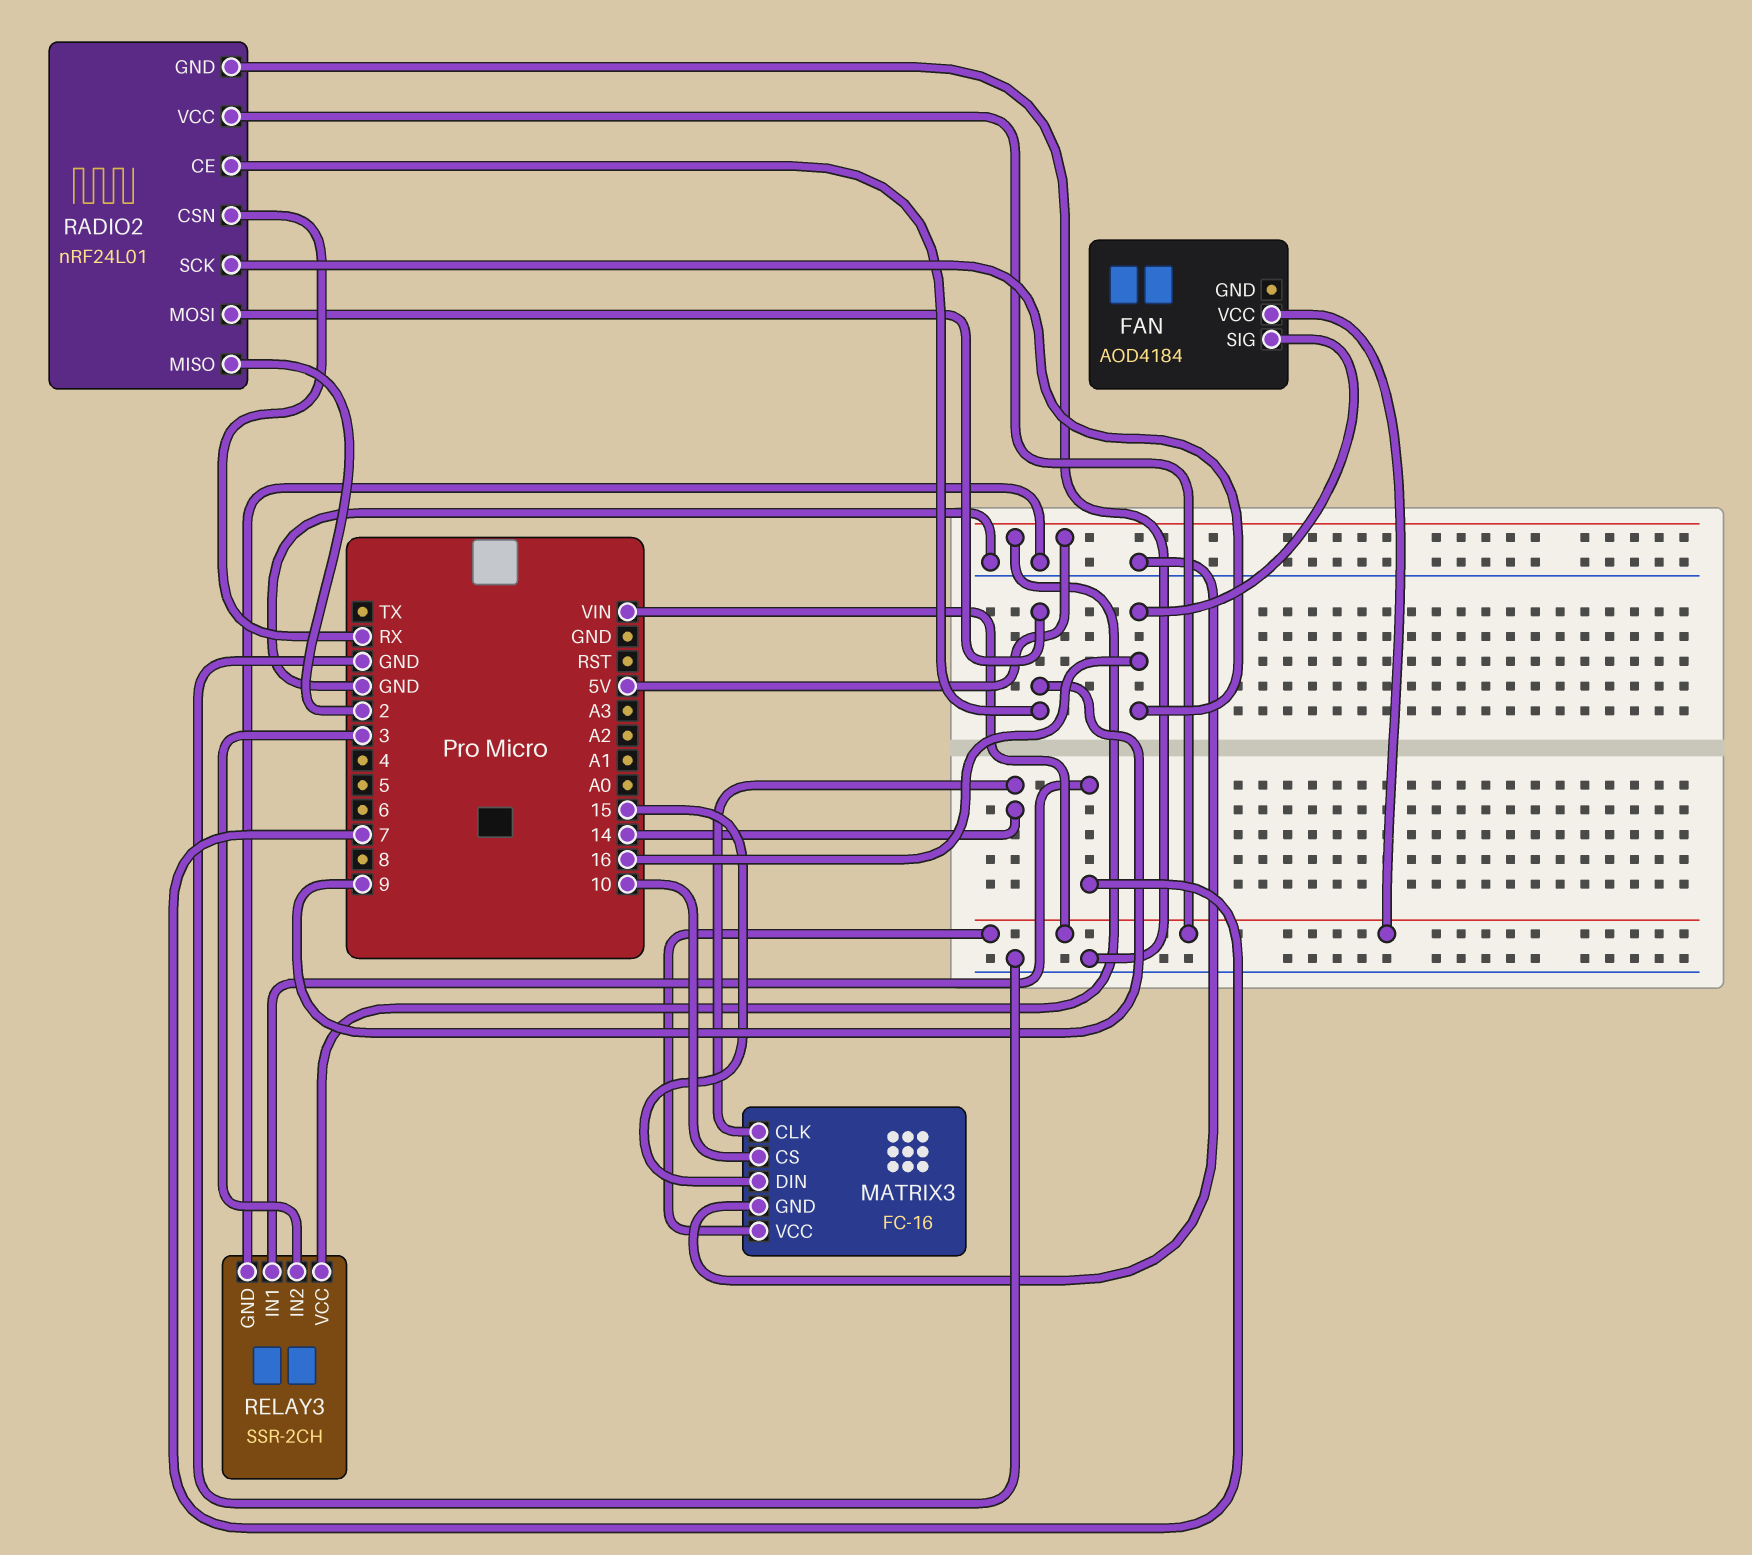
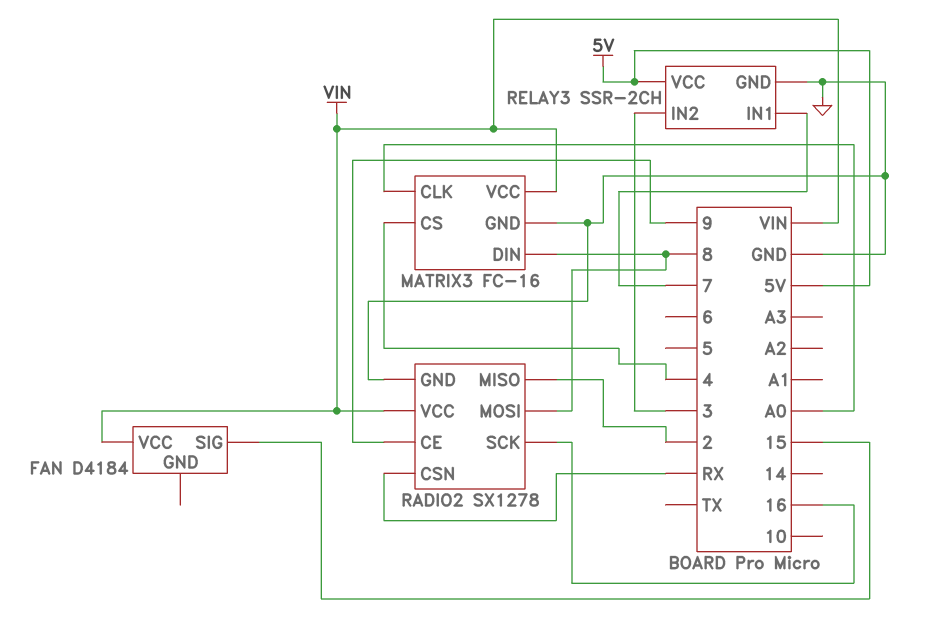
FAN: AOD4184 -> D4184
FAN pin SIG: 16 -> 15
MATRIX3 pin CLK: 14 -> A0
MATRIX3 pin CS: 10 -> 4
MATRIX3 pin DIN: 15 -> 8
RADIO2: nRF24L01 -> SX1278
RADIO2 pin MOSI: 9 -> 8

